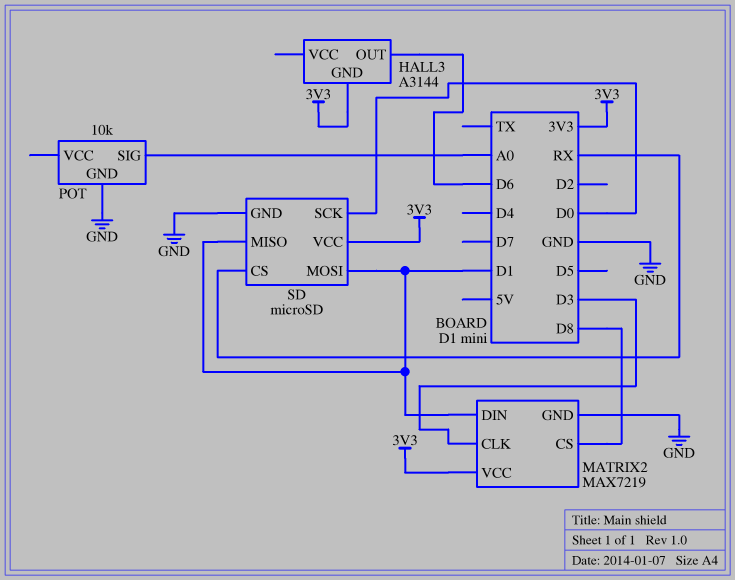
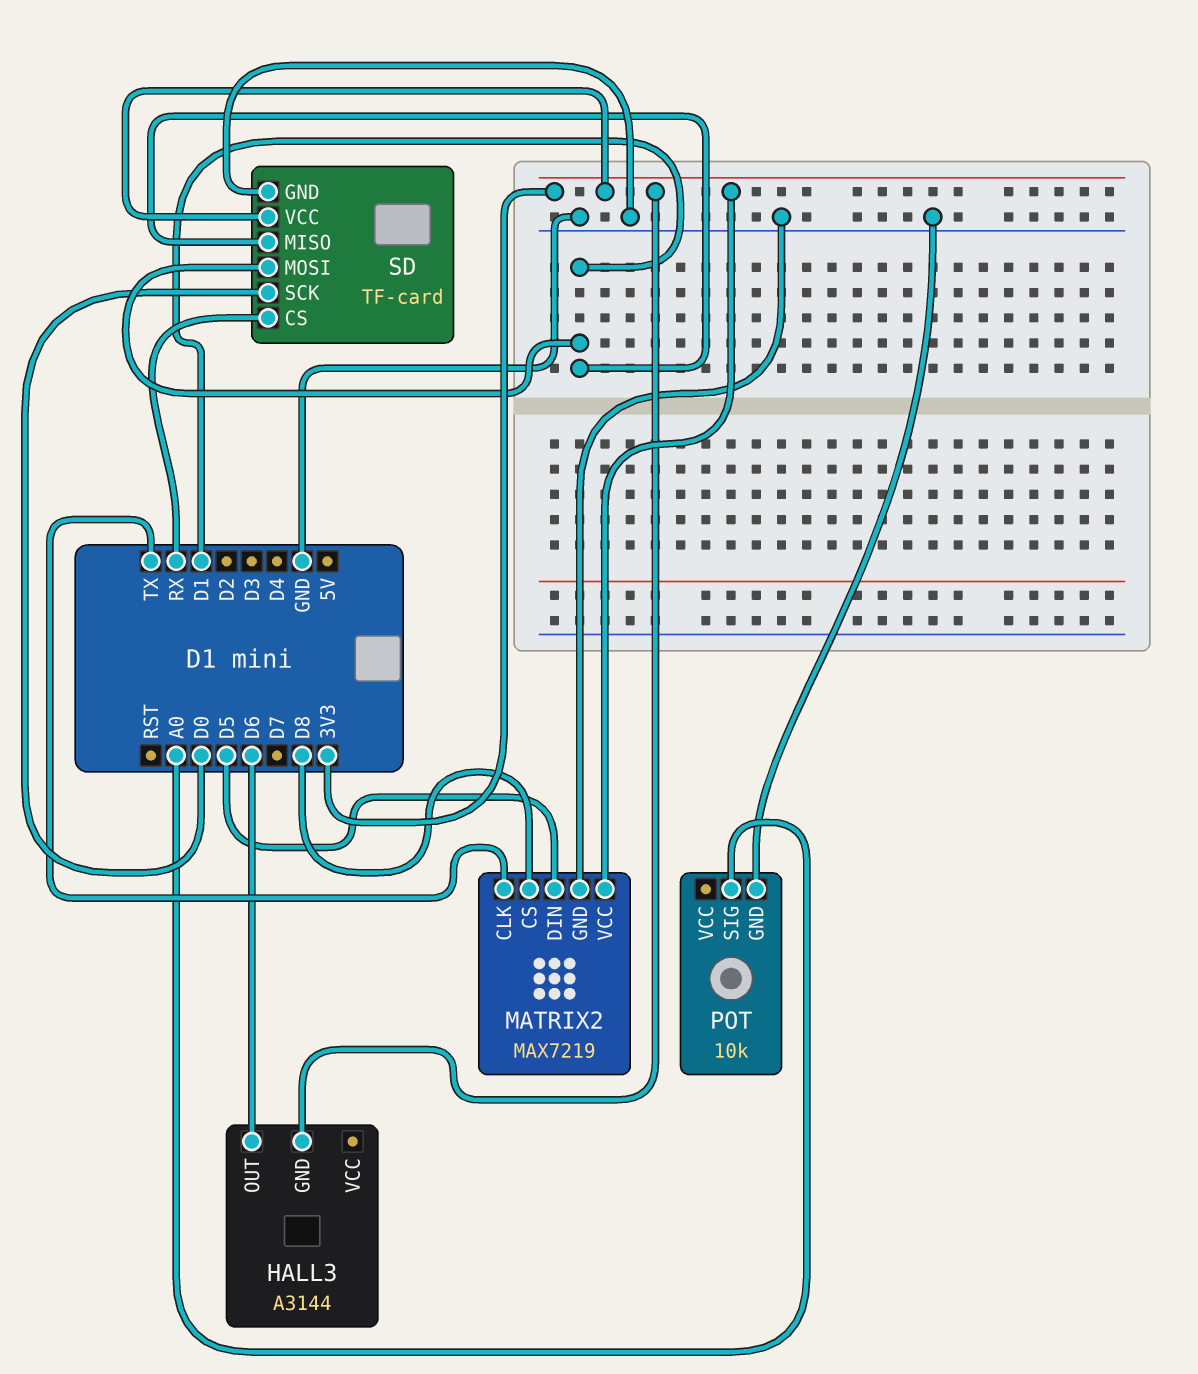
MATRIX2 pin CLK: D3 -> TX
MATRIX2 pin DIN: D1 -> D5
SD: microSD -> TF-card

